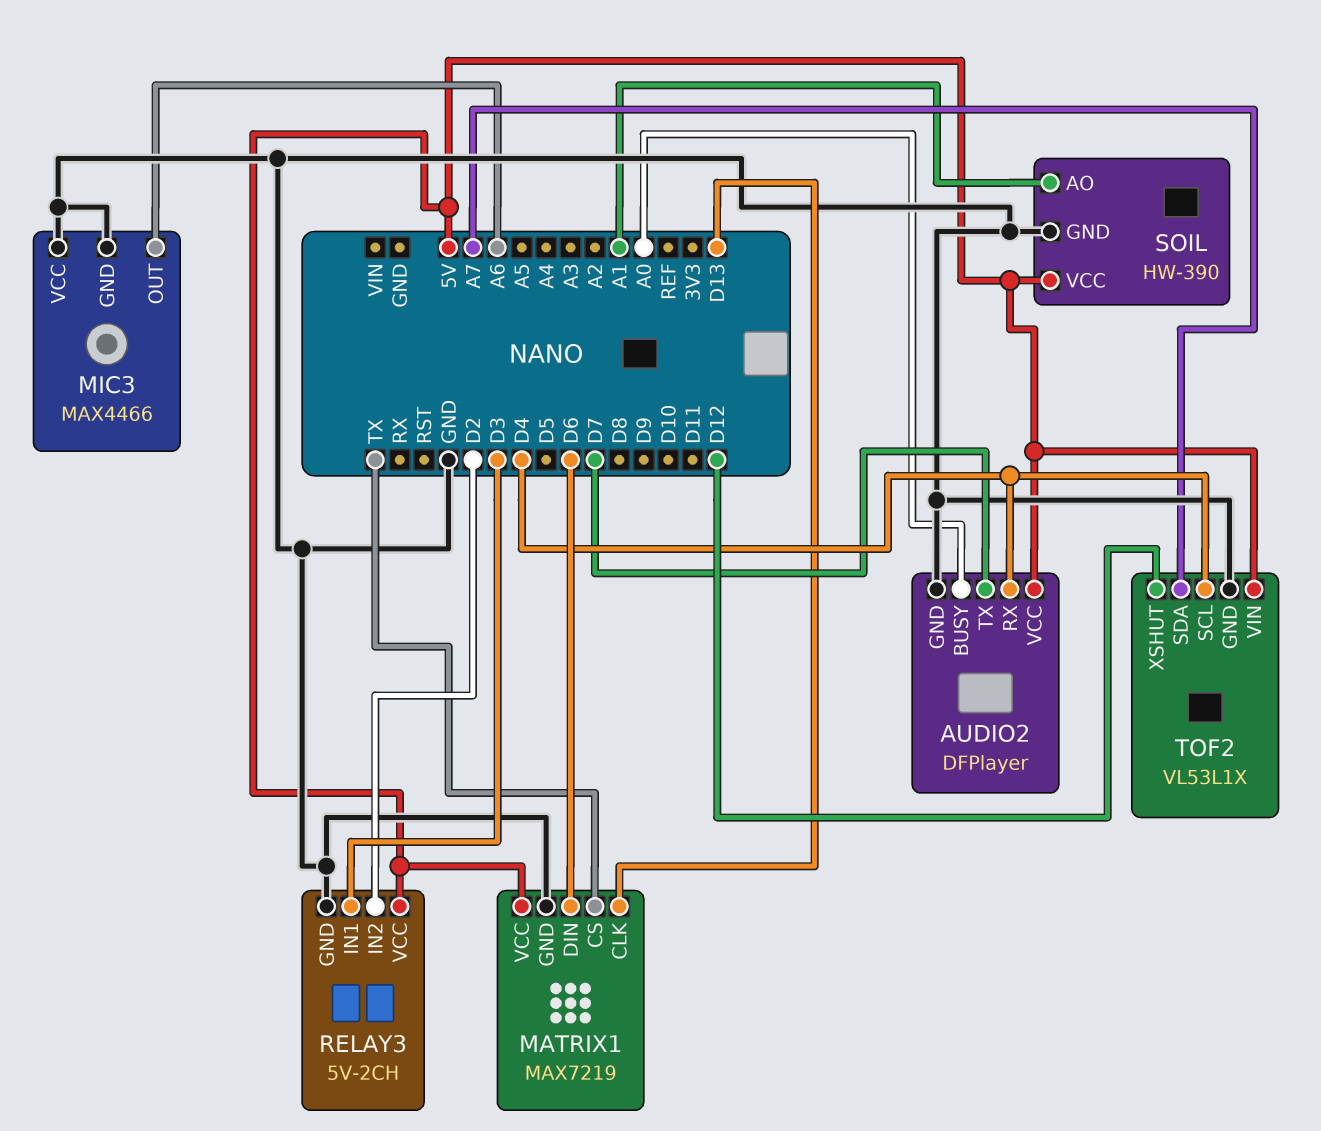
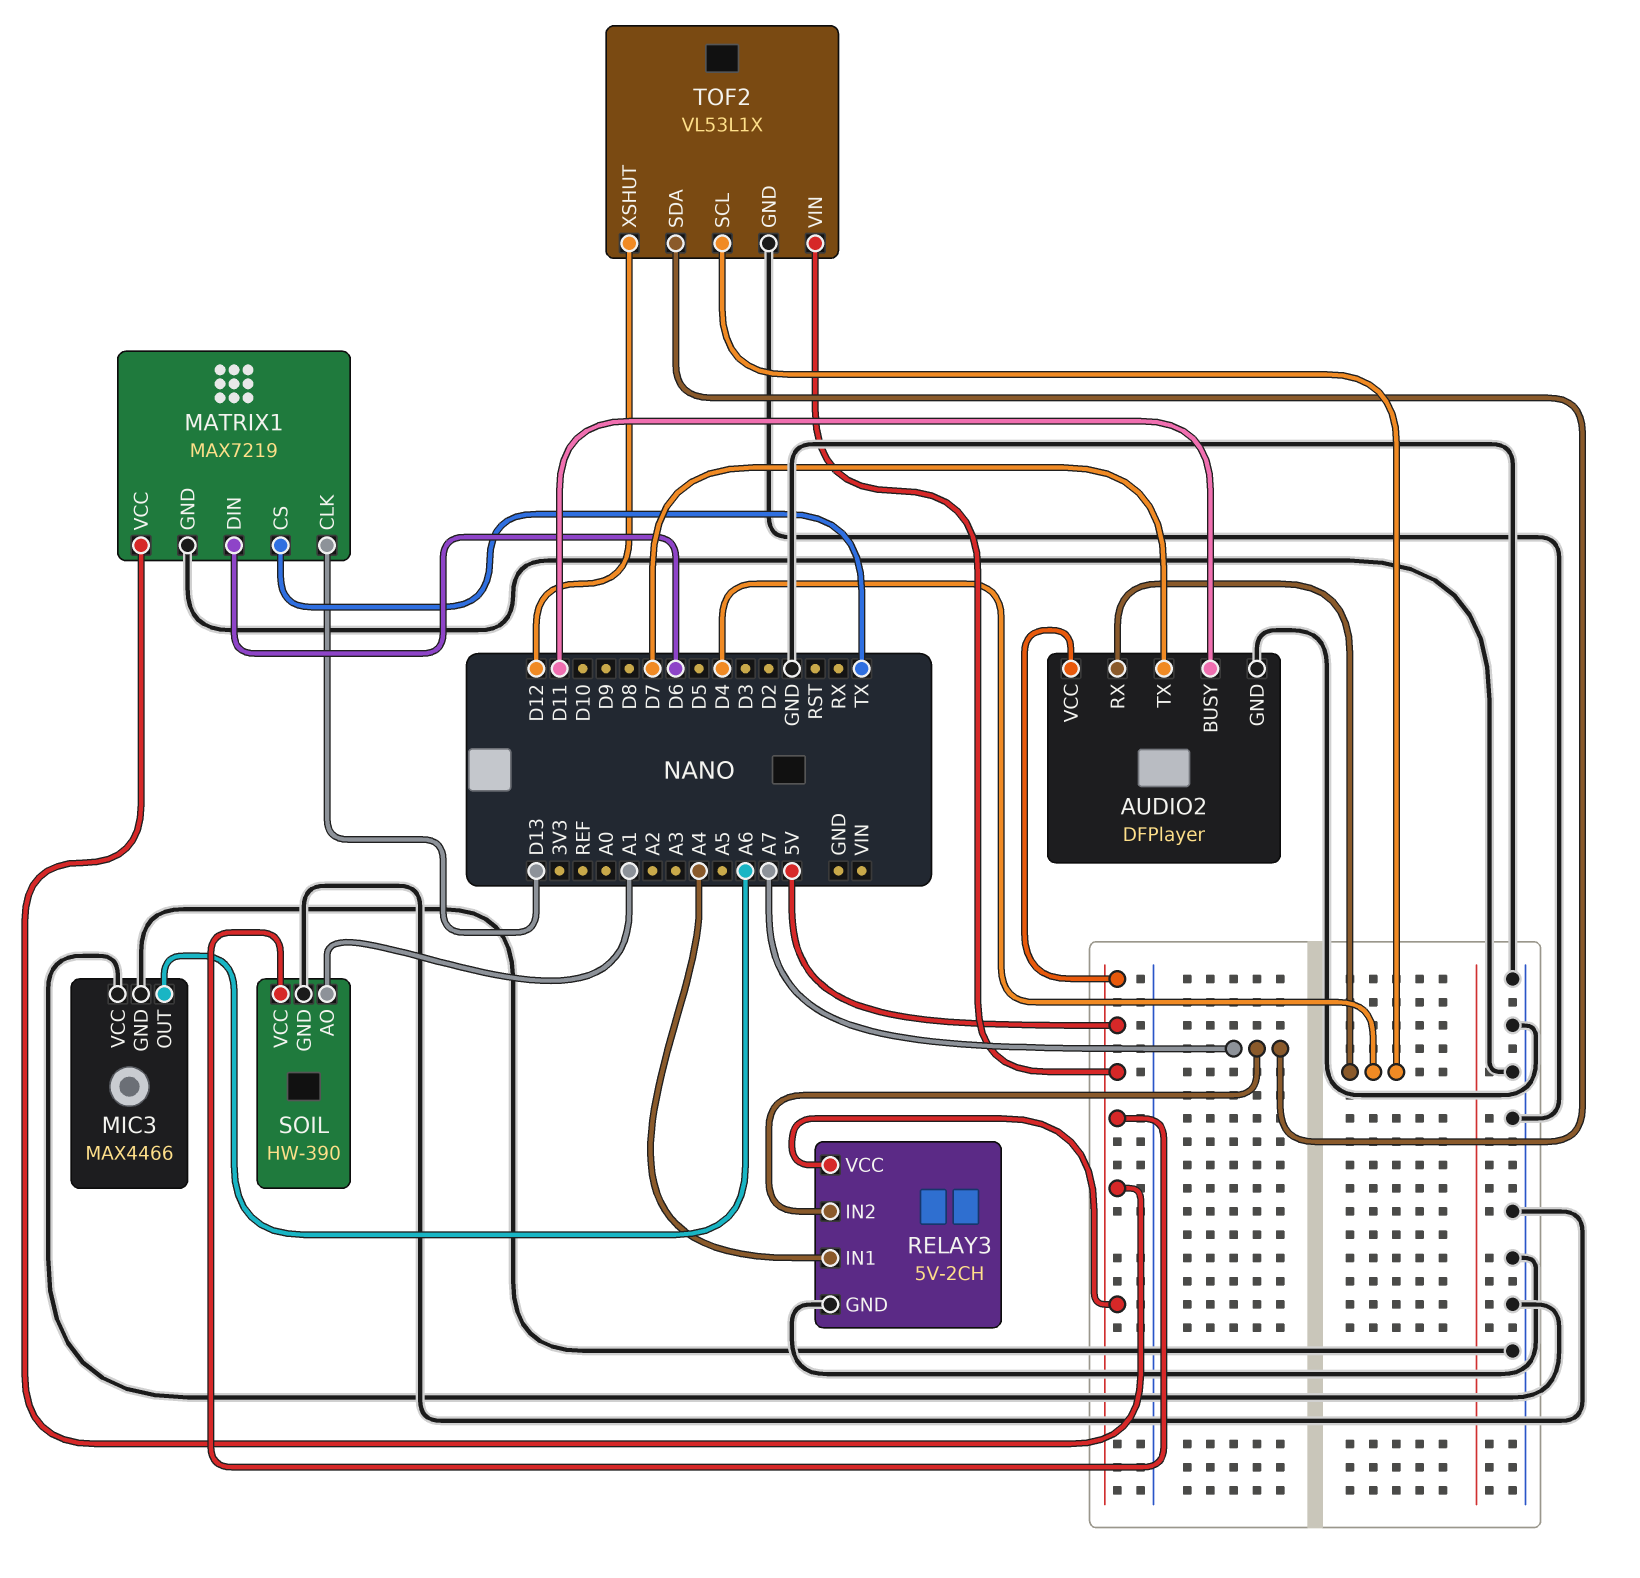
AUDIO2 pin BUSY: A0 -> D11
RELAY3 pin IN1: D3 -> A4
RELAY3 pin IN2: D2 -> A7

